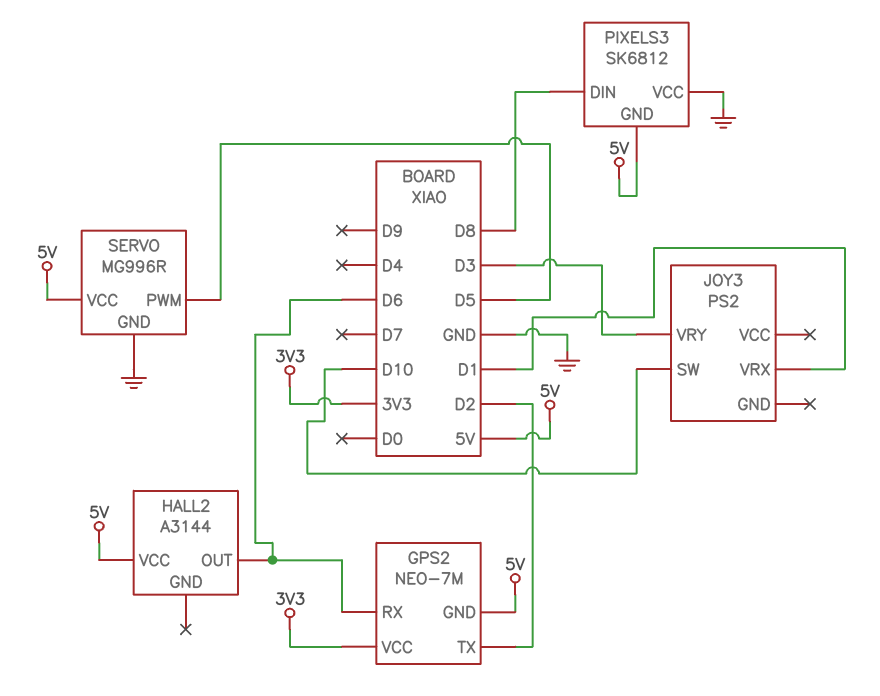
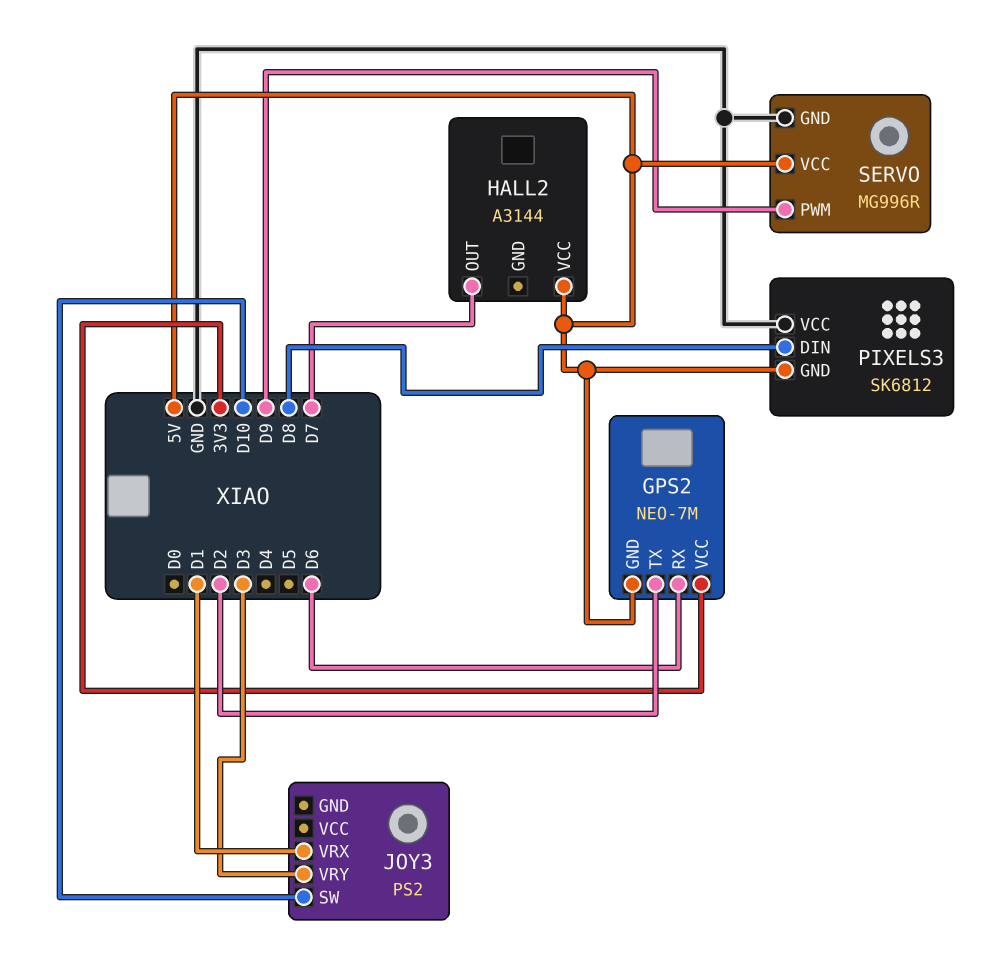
HALL2 pin OUT: D6 -> D7
SERVO pin PWM: D5 -> D9

